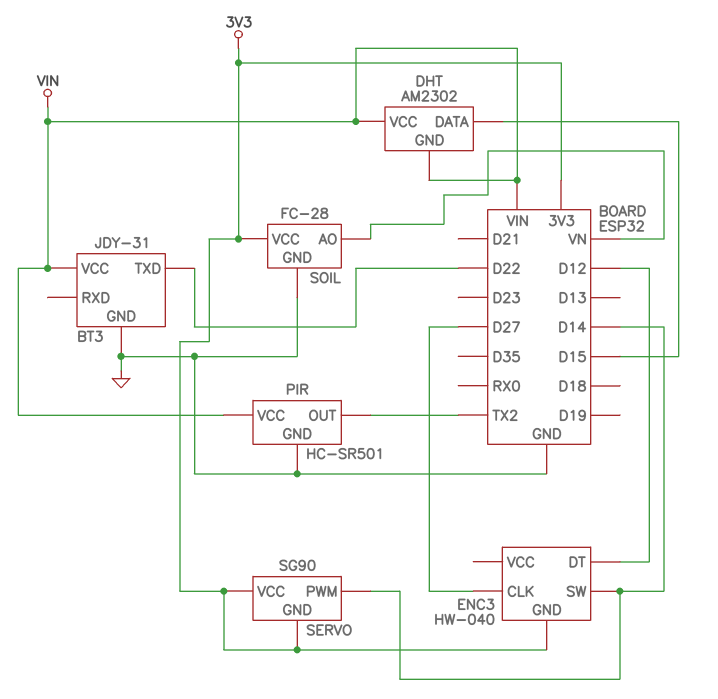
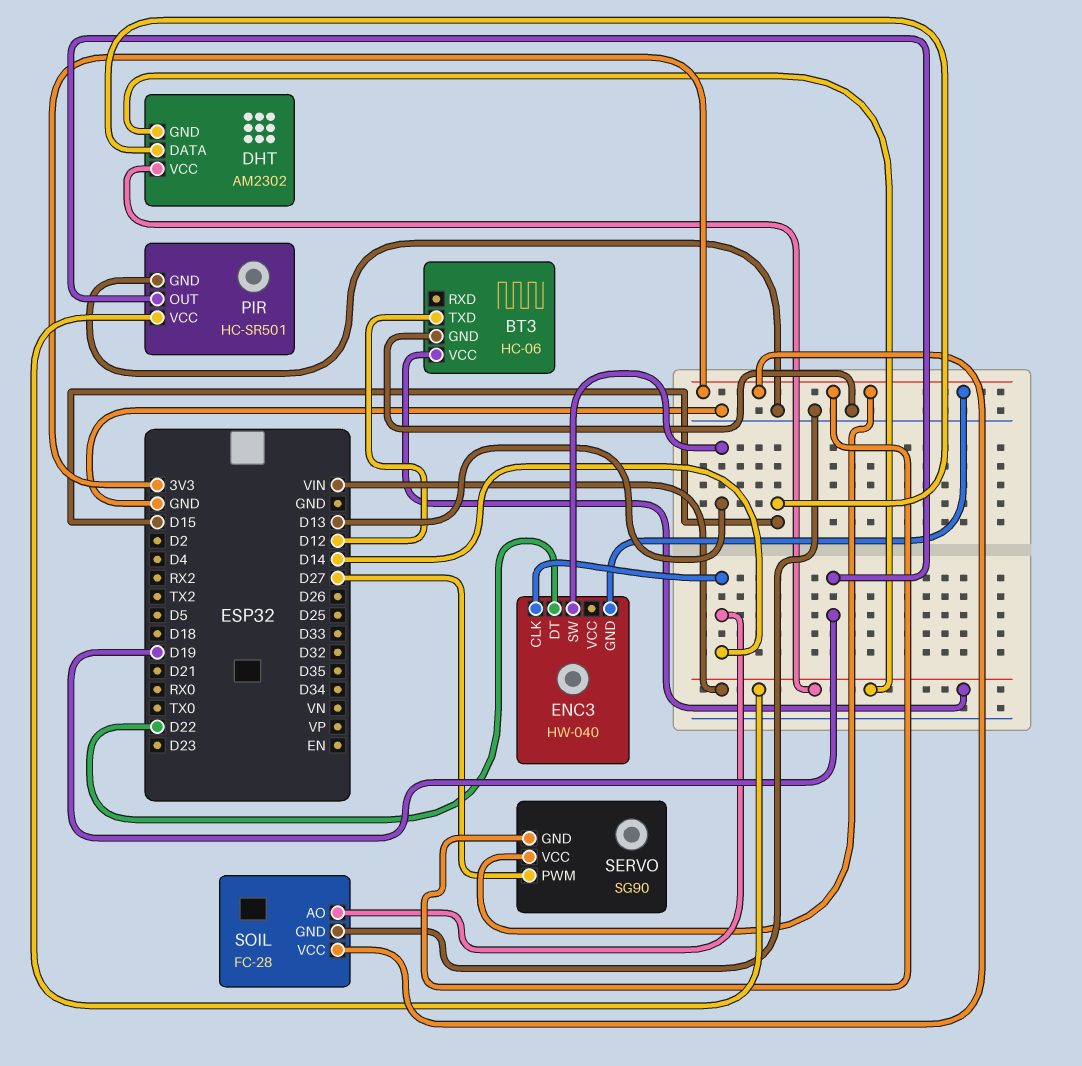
BT3: JDY-31 -> HC-06
BT3 pin TXD: D22 -> D12
ENC3 pin CLK: D27 -> D14
ENC3 pin DT: D12 -> D22
ENC3 pin SW: D14 -> D13
PIR pin OUT: TX2 -> D19
SERVO pin PWM: D14 -> D27
SOIL pin AO: VN -> D14

